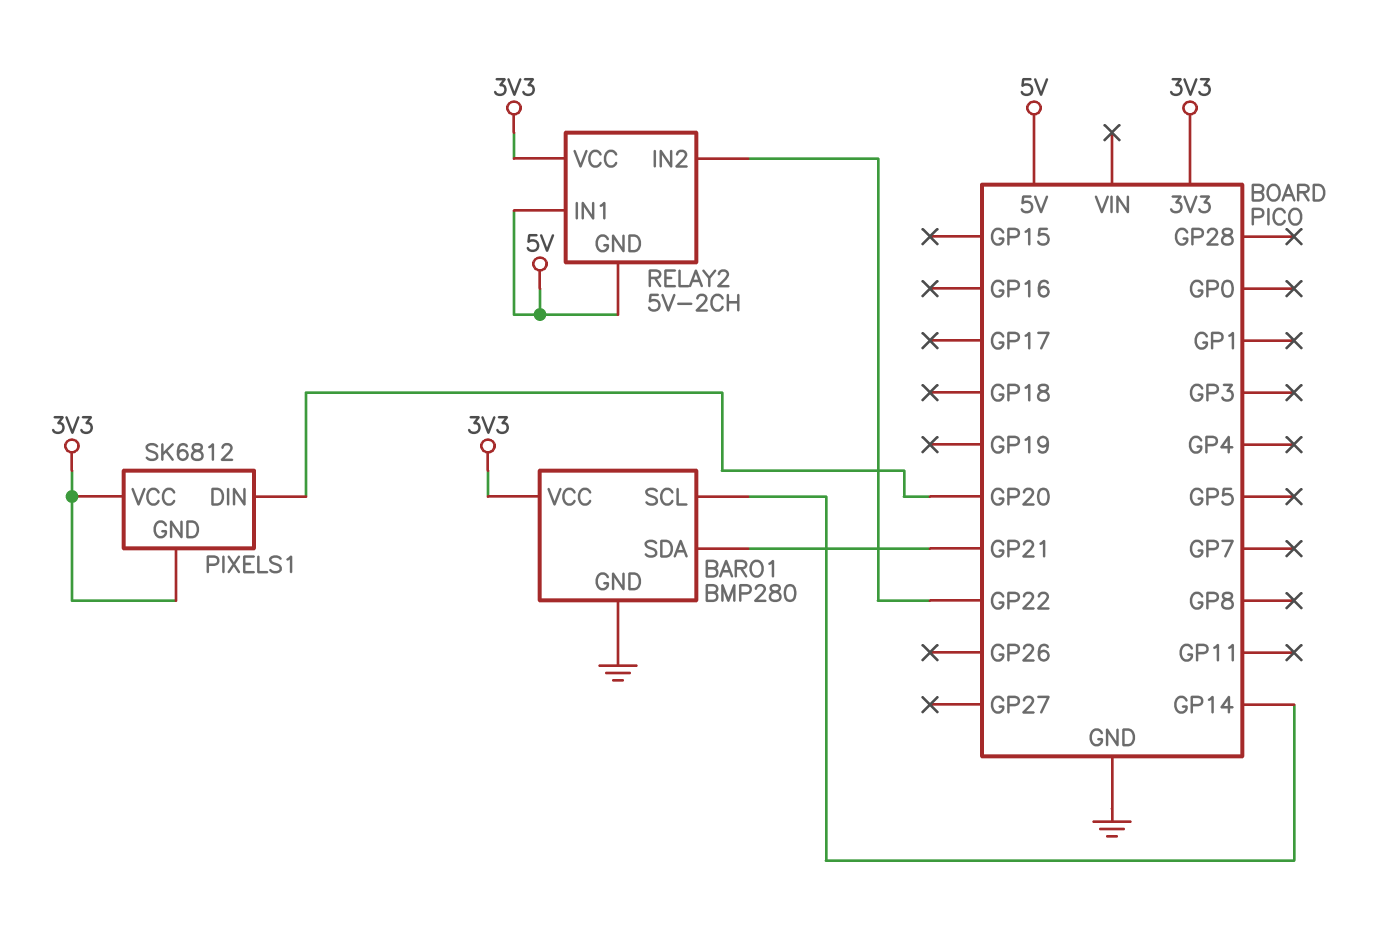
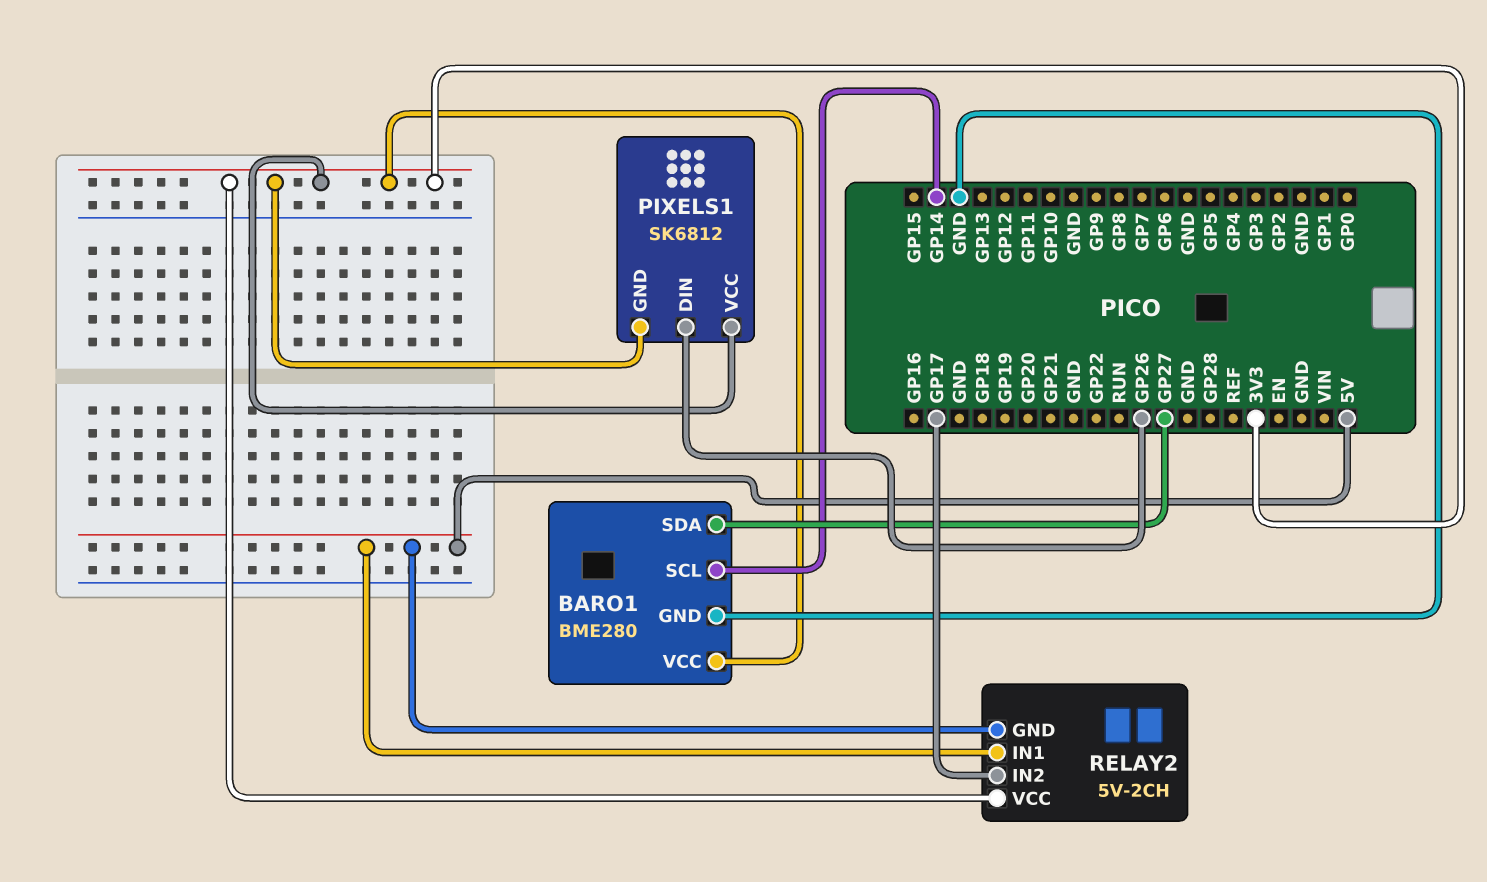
BARO1: BMP280 -> BME280
BARO1 pin SDA: GP21 -> GP27
PIXELS1 pin DIN: GP20 -> GP26
RELAY2 pin IN2: GP22 -> GP17

